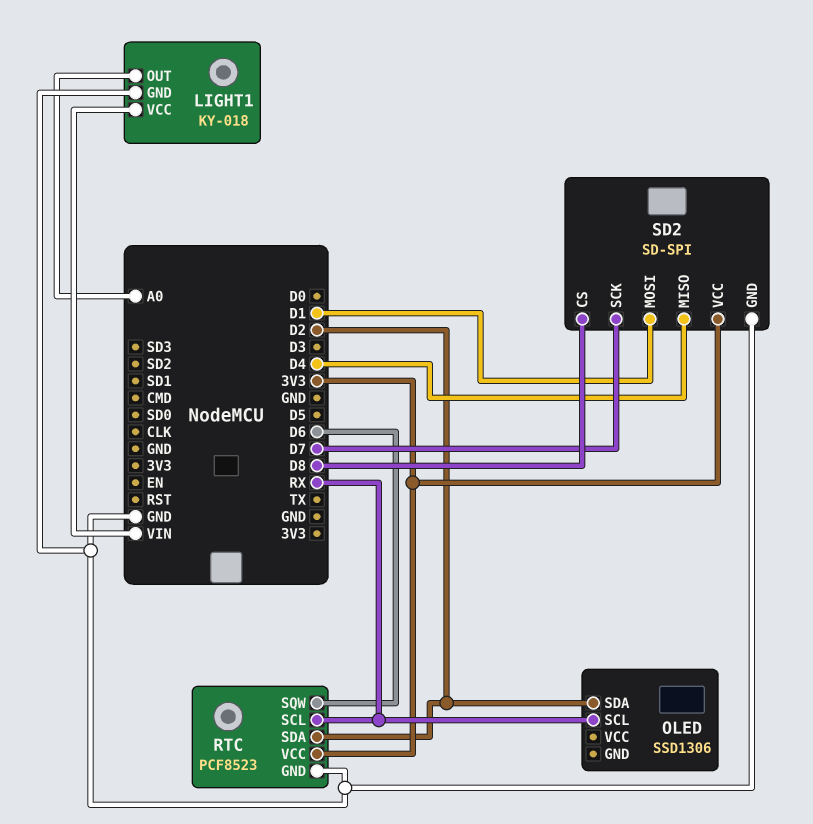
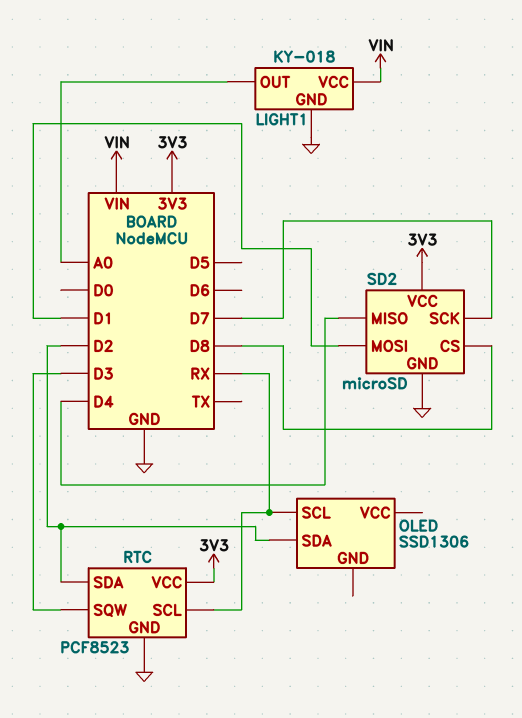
RTC pin SQW: D6 -> D3
SD2: SD-SPI -> microSD

